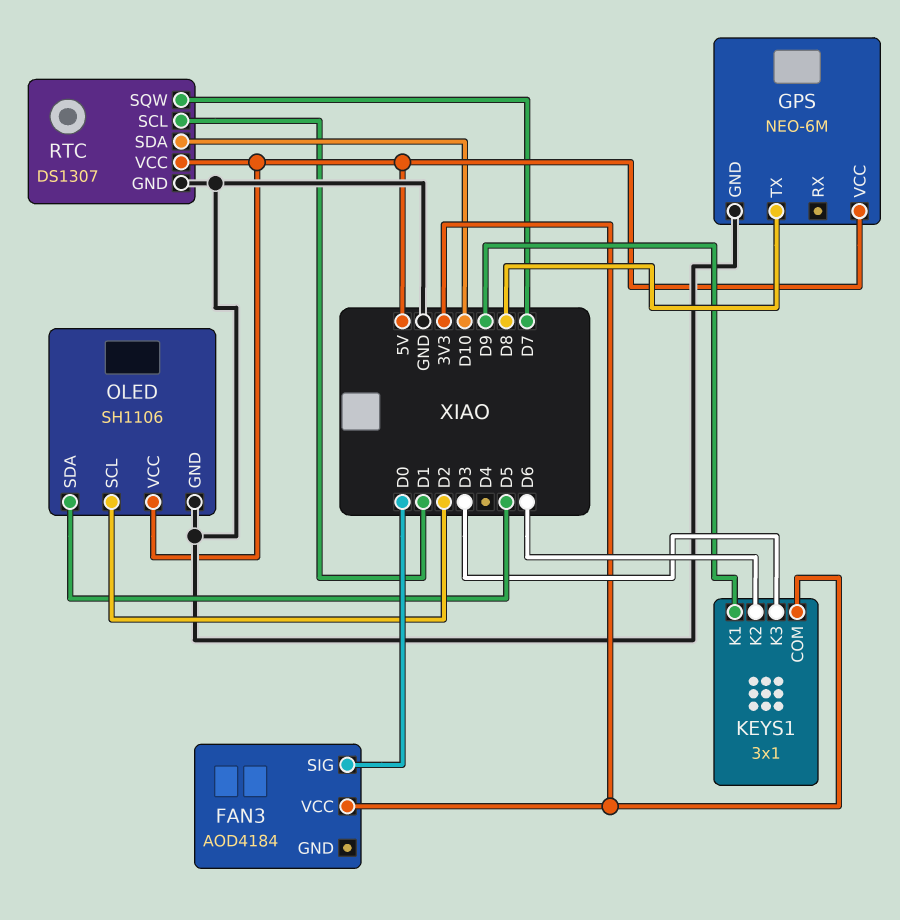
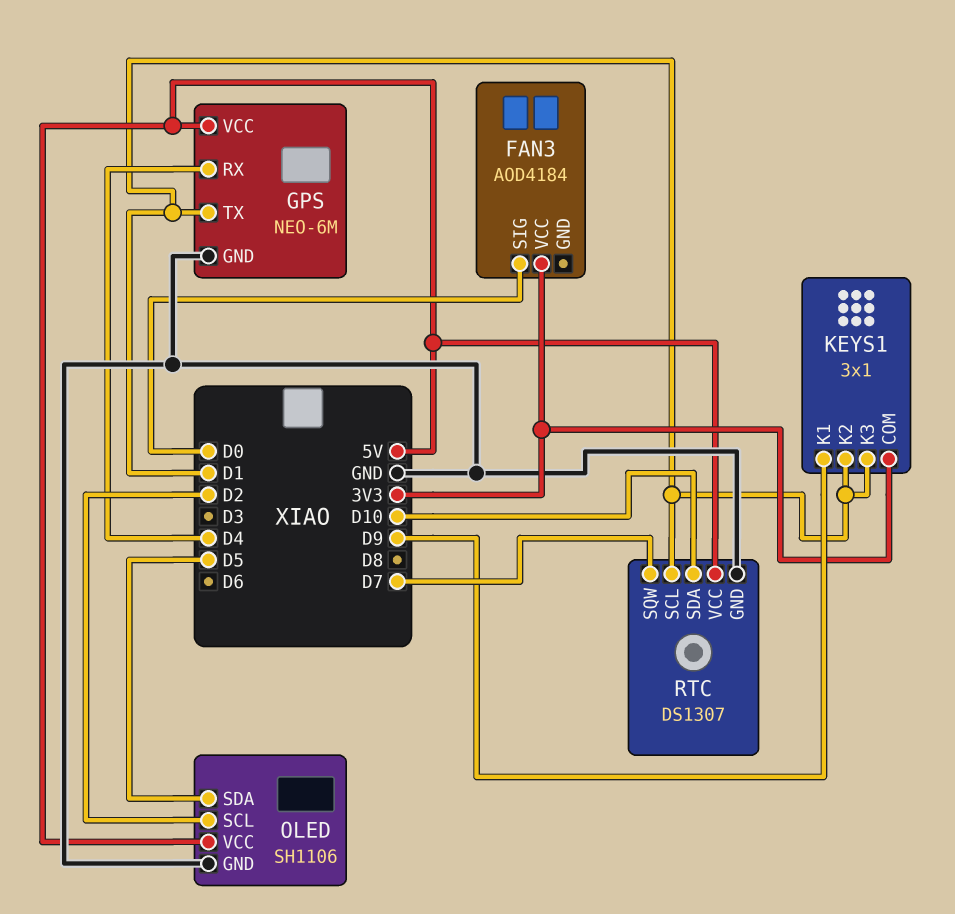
GPS pin RX: none -> D4
GPS pin TX: D8 -> D1
KEYS1 pin K2: D6 -> D1
KEYS1 pin K3: D3 -> D1

